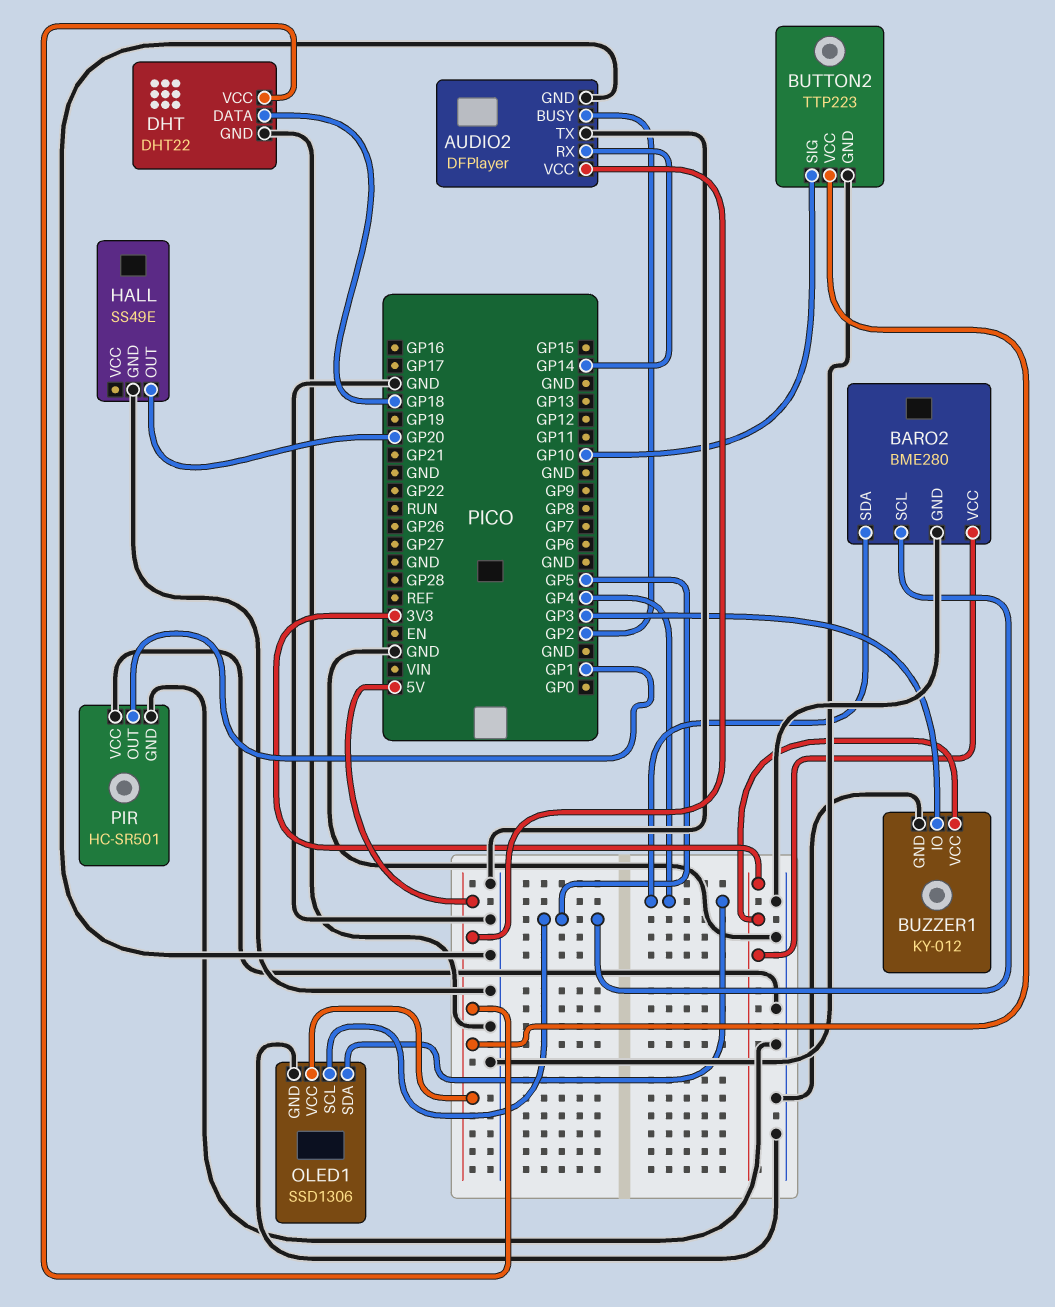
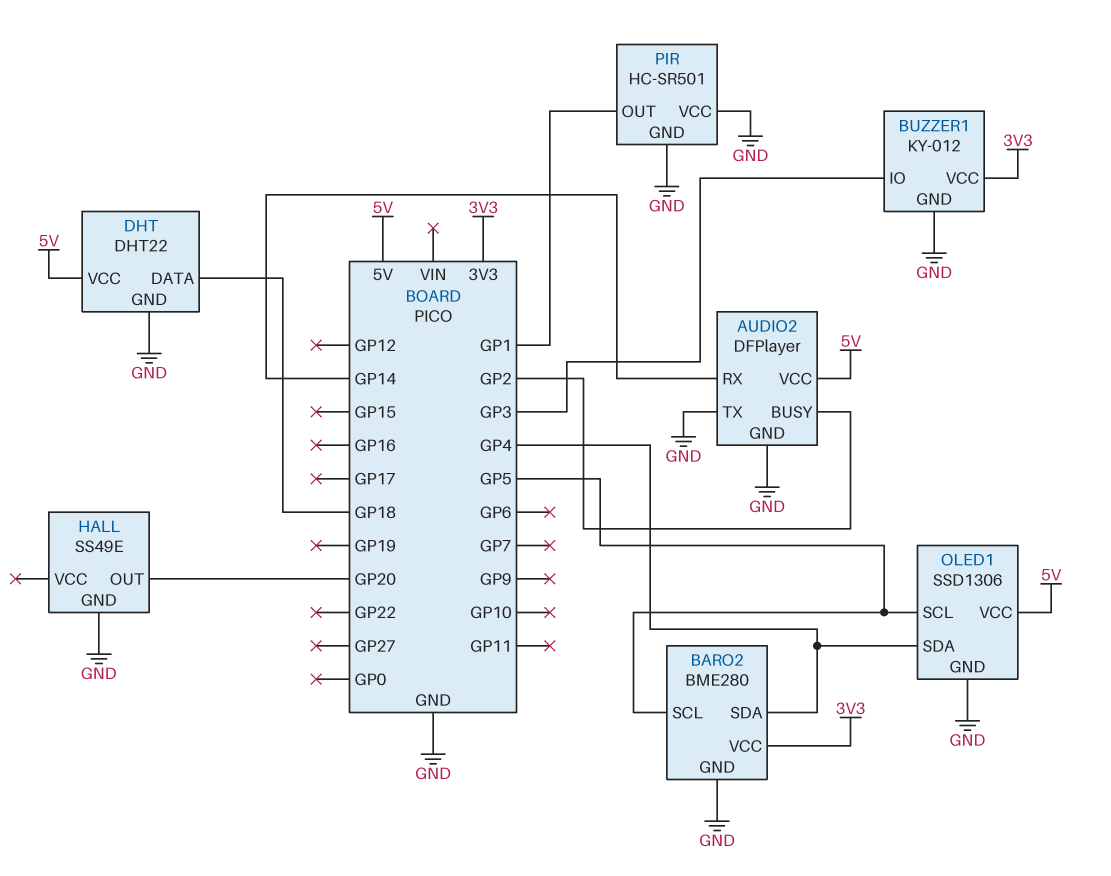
BUTTON2: TTP223 -> none
BUTTON2 pin GND: GND -> none
BUTTON2 pin SIG: GP10 -> none
BUTTON2 pin VCC: 5V -> none

